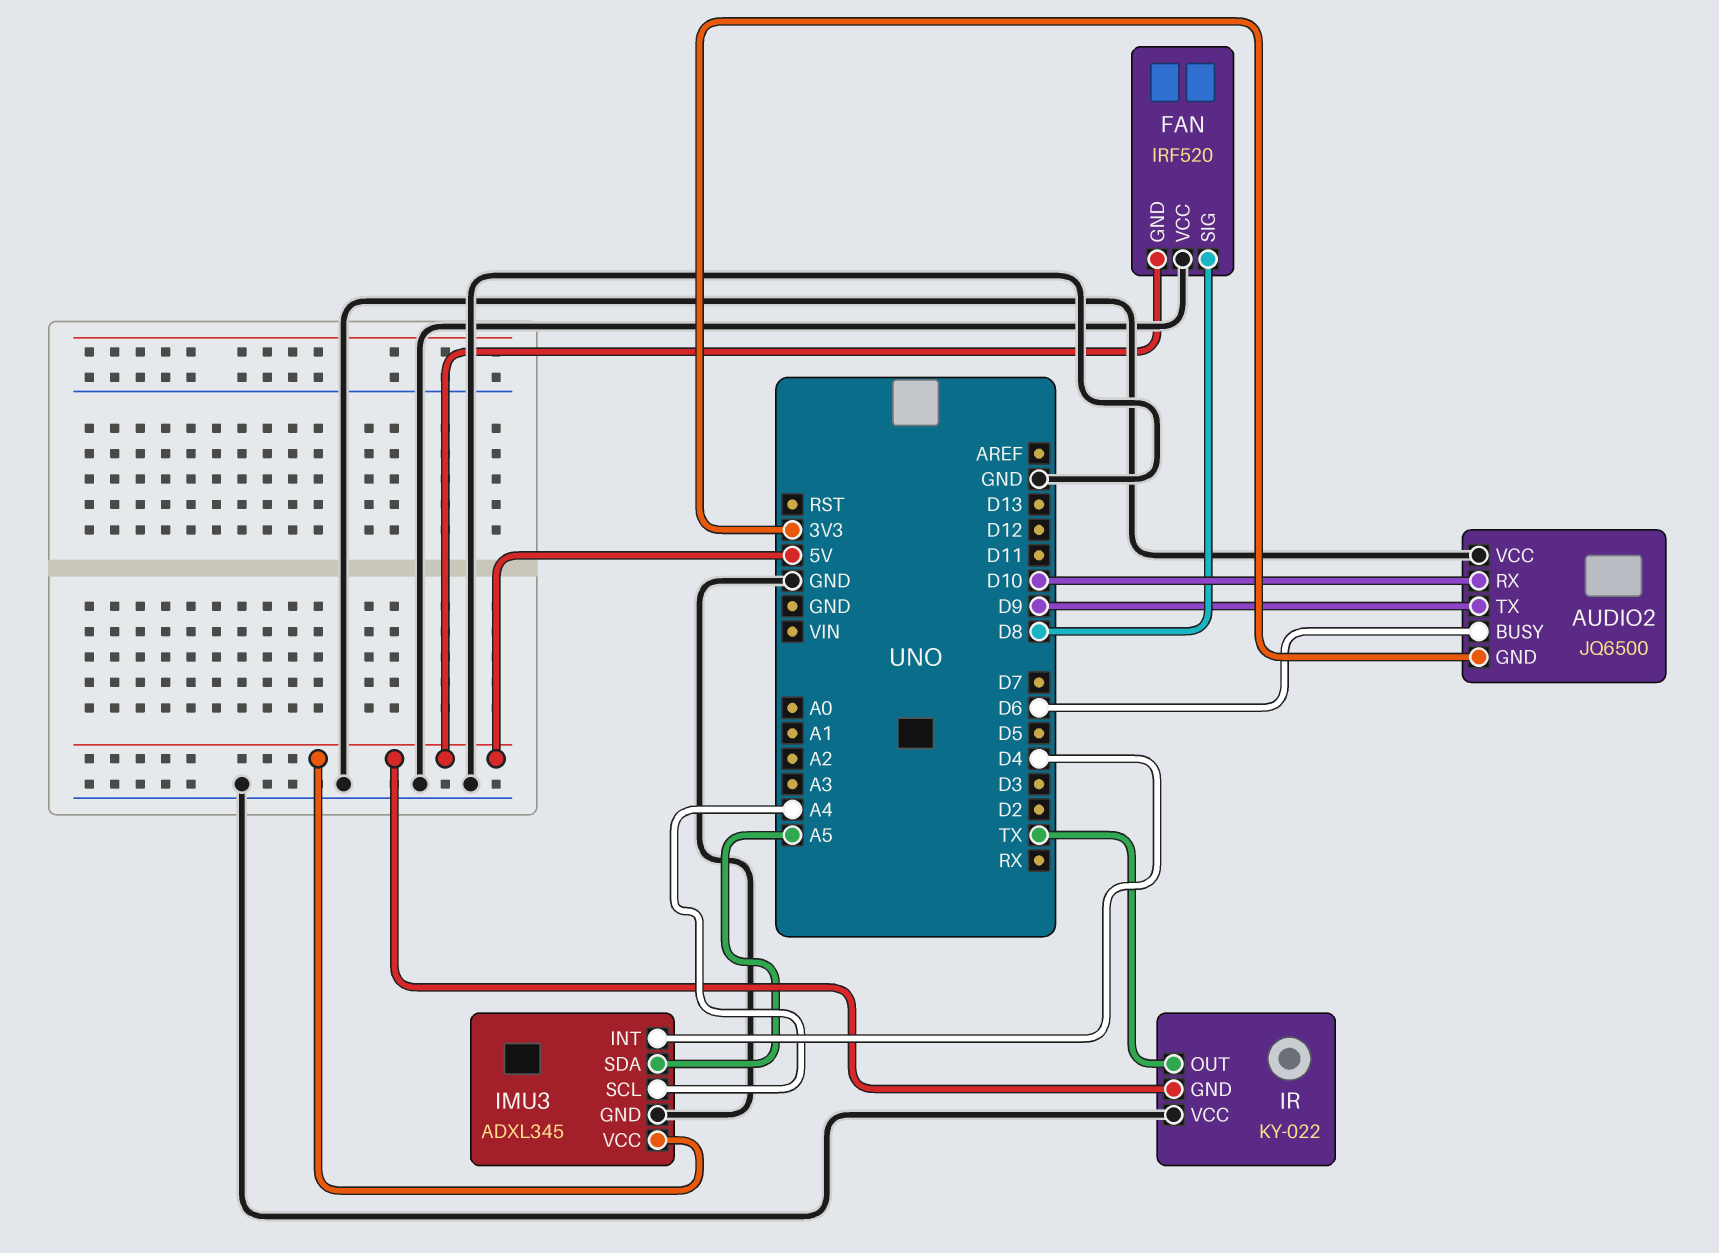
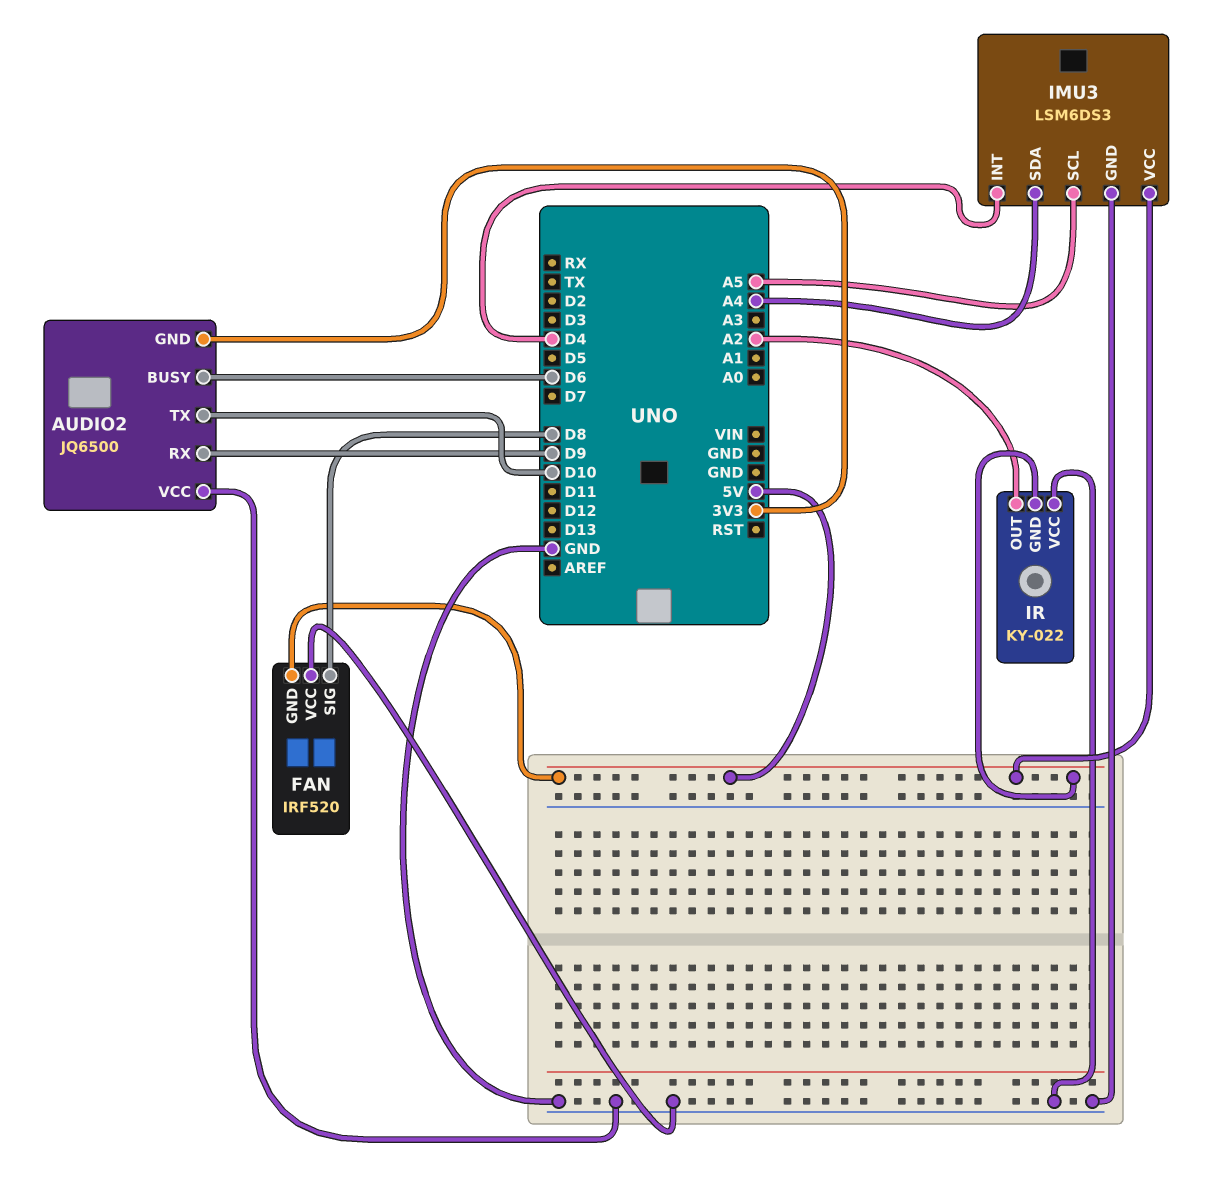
AUDIO2 pin RX: D10 -> D9
AUDIO2 pin TX: D9 -> D10
IMU3: ADXL345 -> LSM6DS3
IMU3 pin SCL: A4 -> A5
IMU3 pin SDA: A5 -> A4
IR pin OUT: TX -> A2

